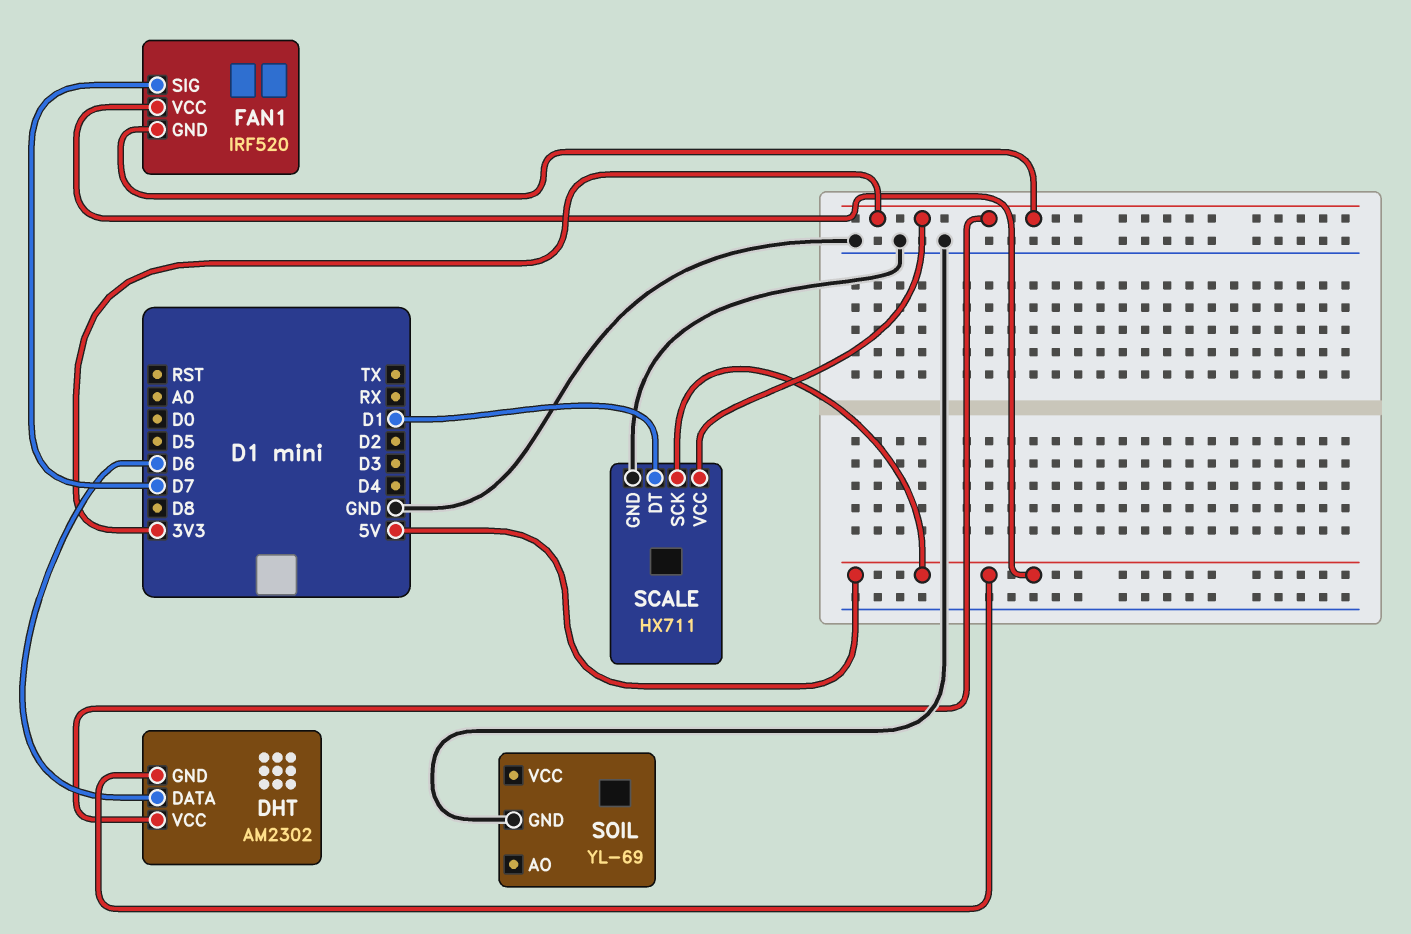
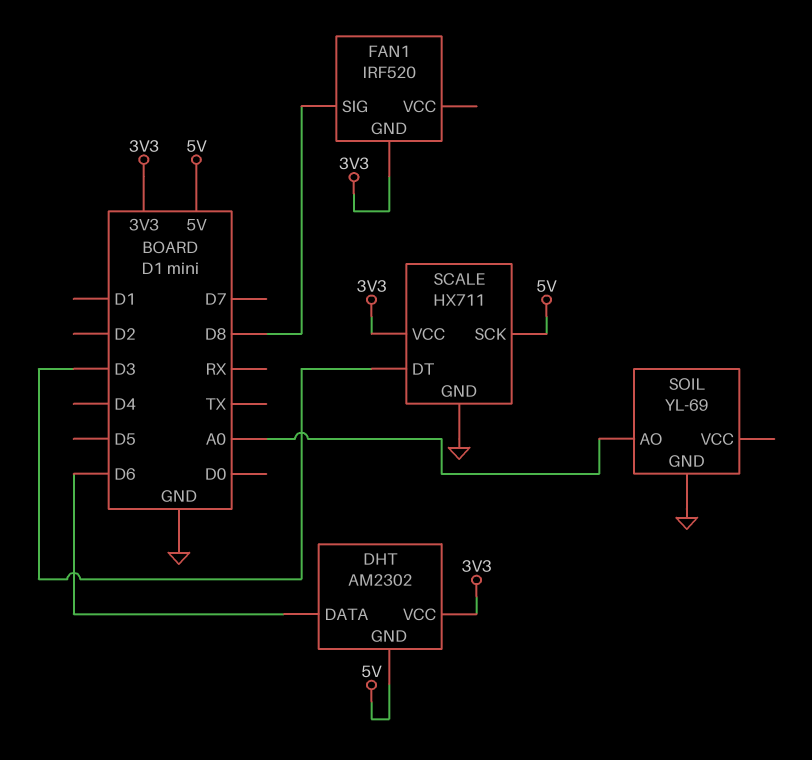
FAN1 pin SIG: D7 -> D8
FAN1 pin VCC: 5V -> none
SCALE pin DT: D1 -> D3
SOIL pin AO: none -> A0

